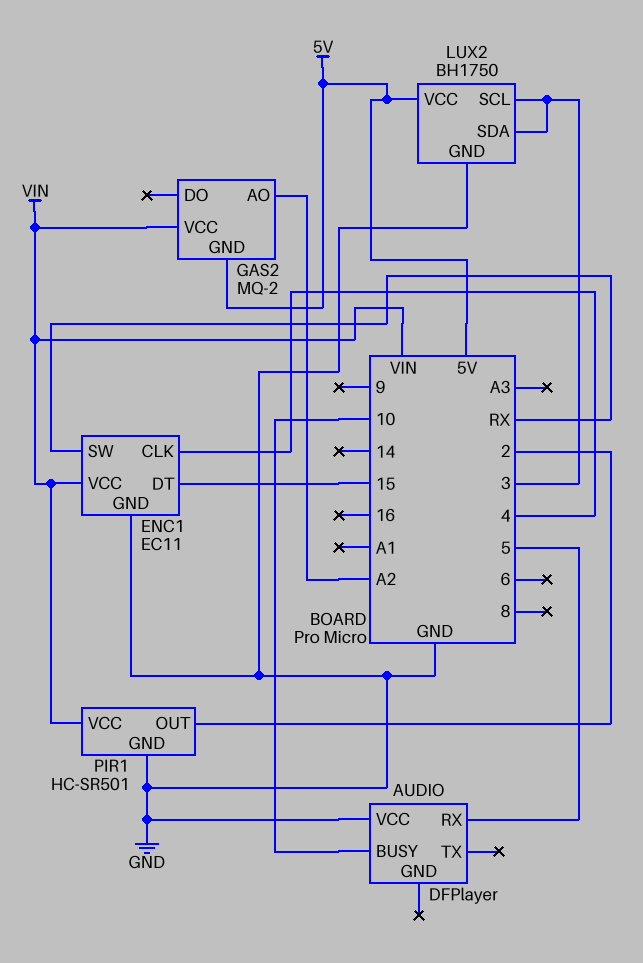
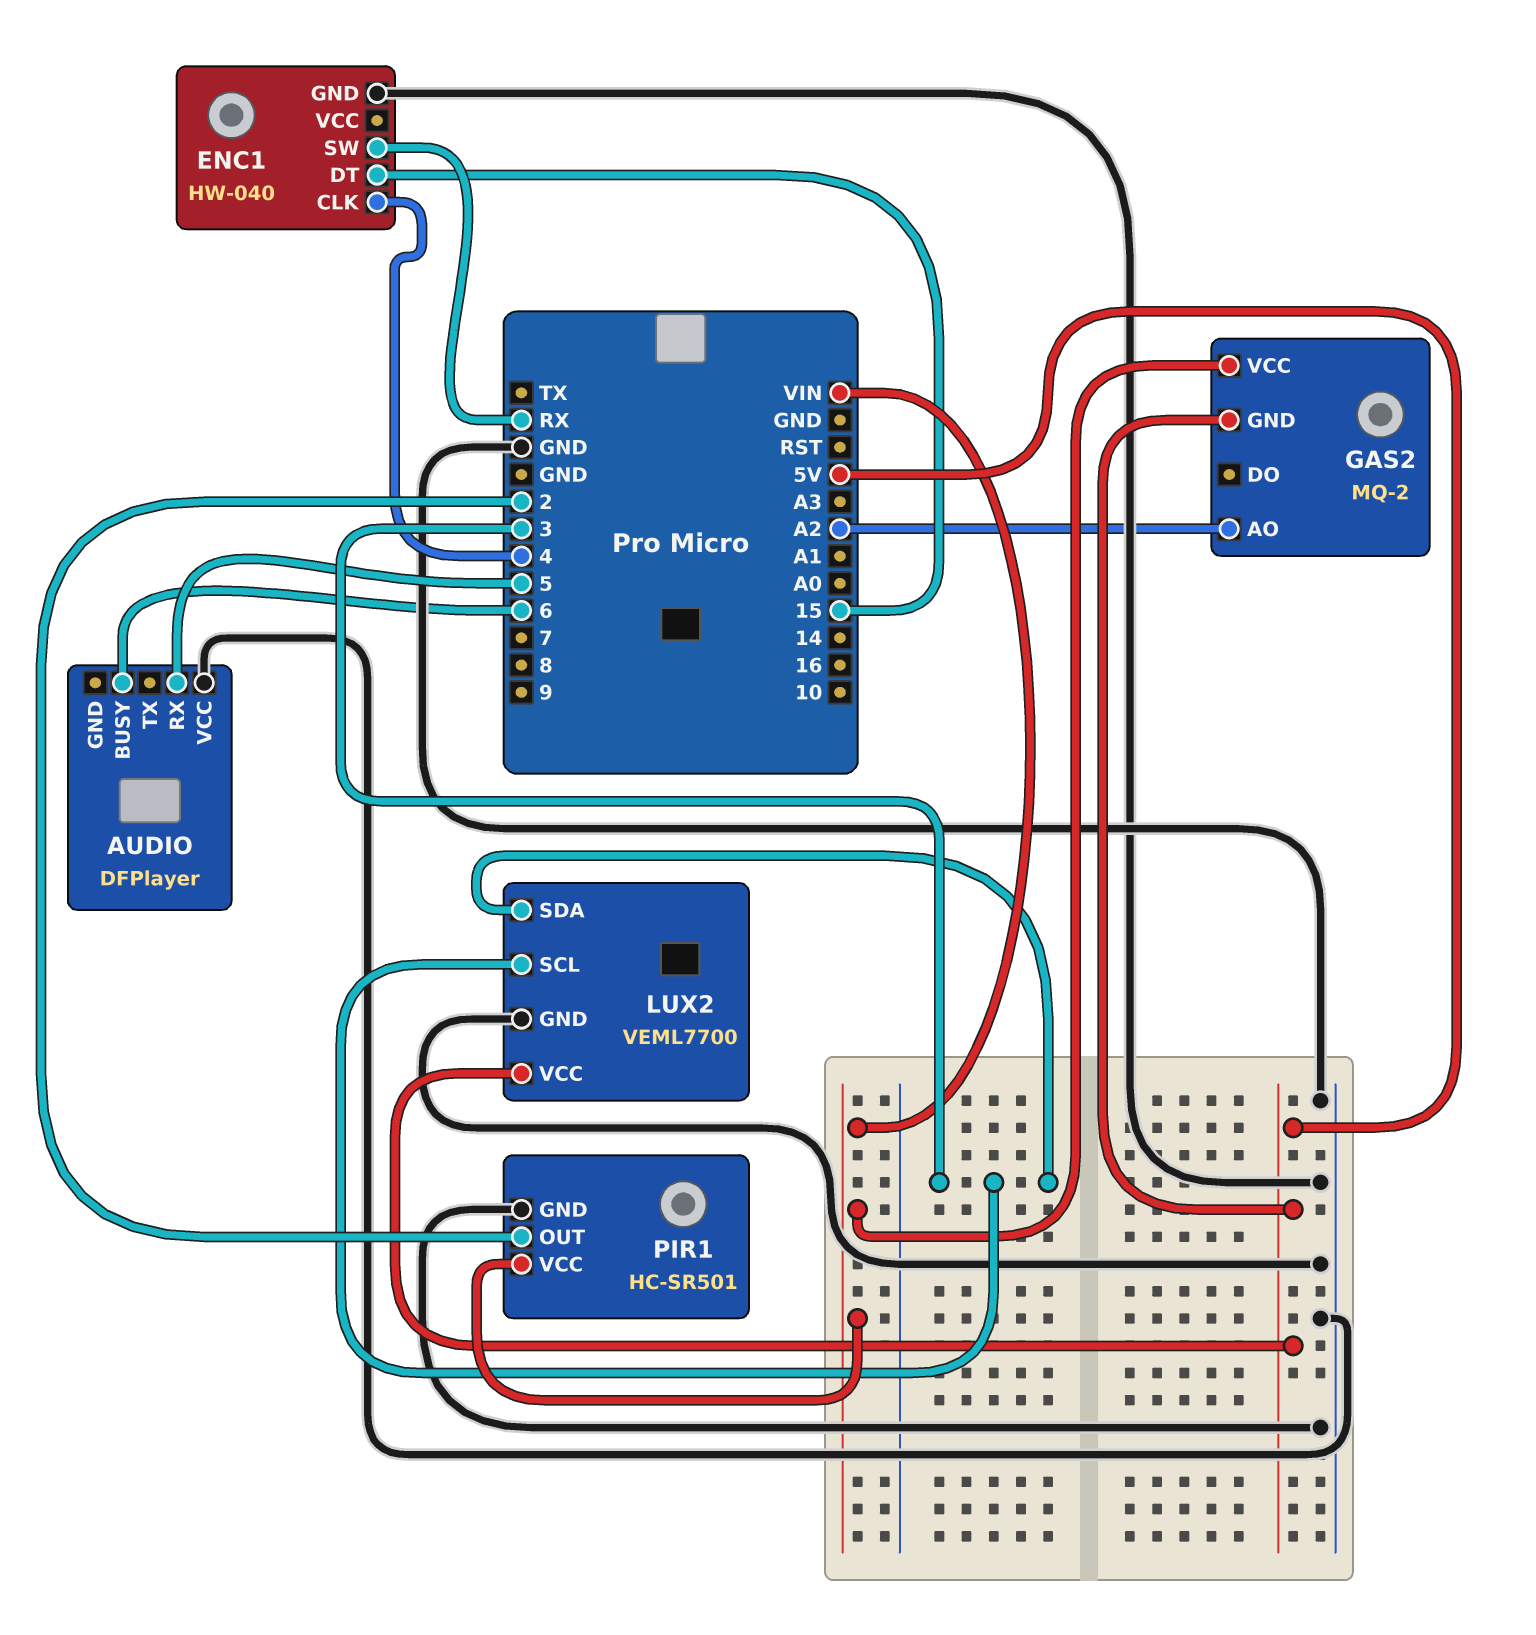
AUDIO pin BUSY: 10 -> 6
ENC1: EC11 -> HW-040
ENC1 pin VCC: VIN -> none
LUX2: BH1750 -> VEML7700

